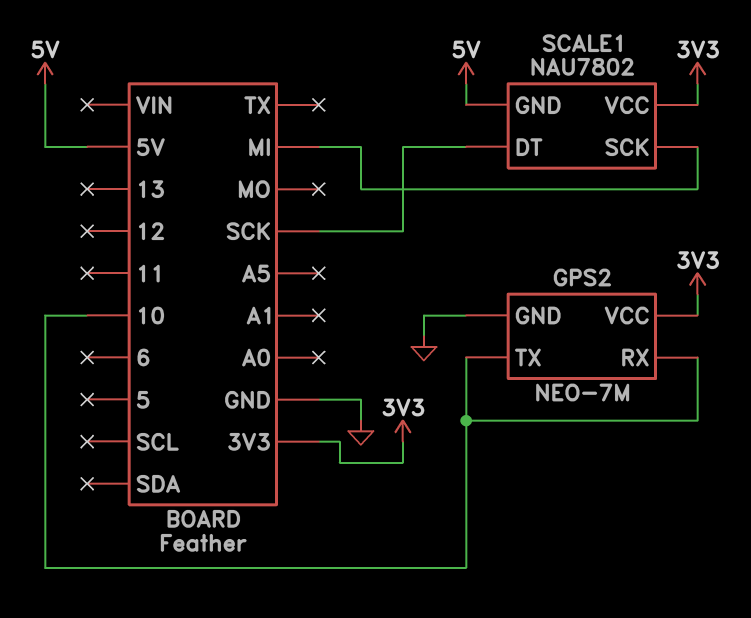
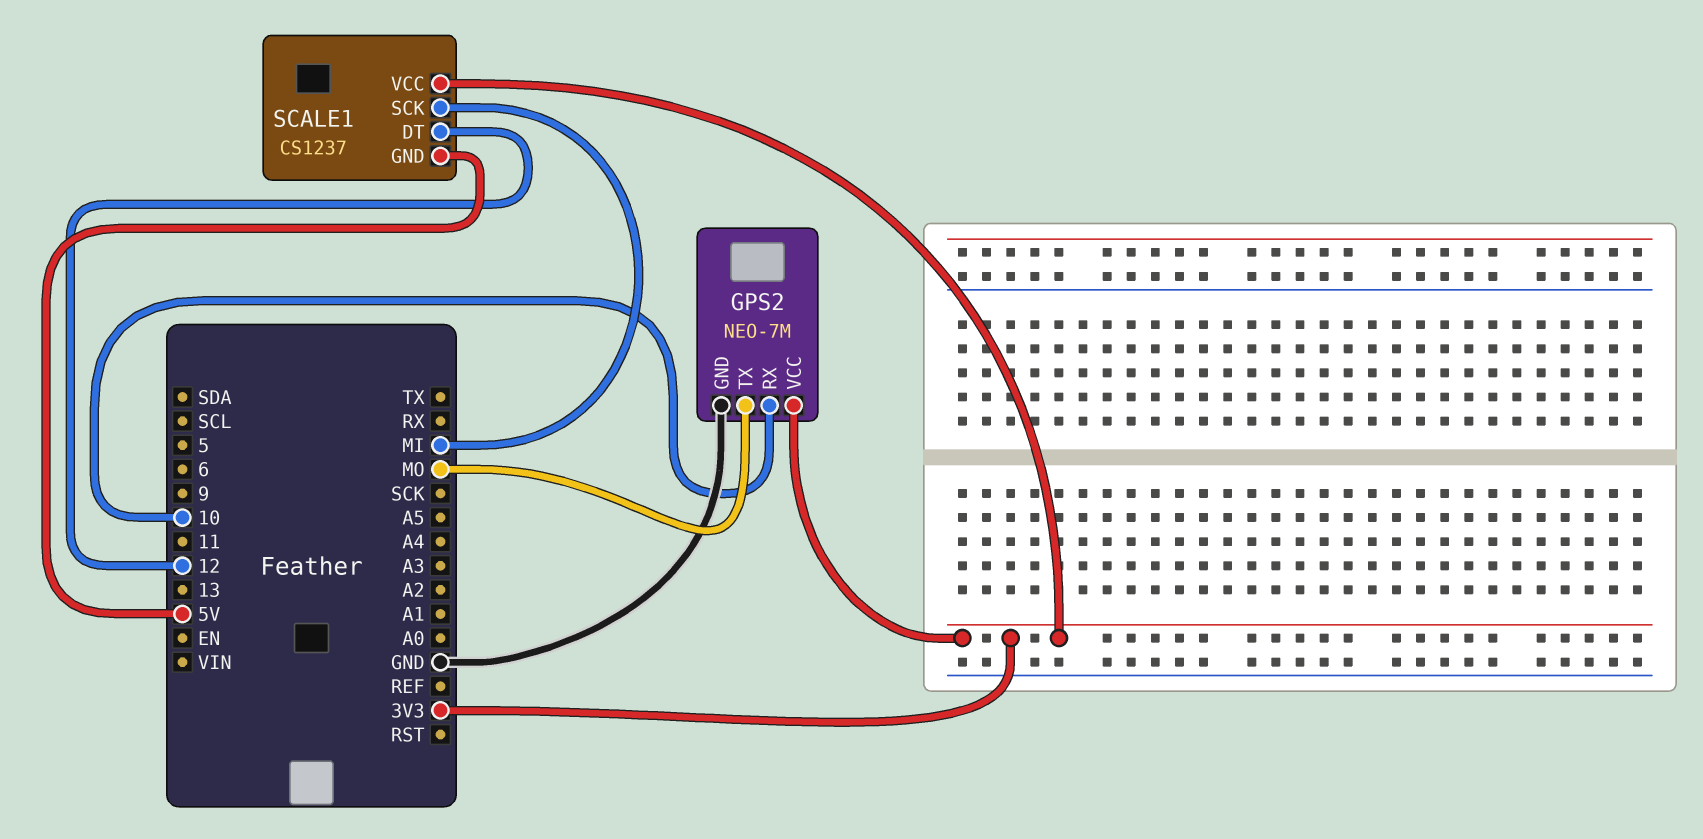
GPS2 pin TX: 10 -> MO
SCALE1: NAU7802 -> CS1237
SCALE1 pin DT: SCK -> 12

